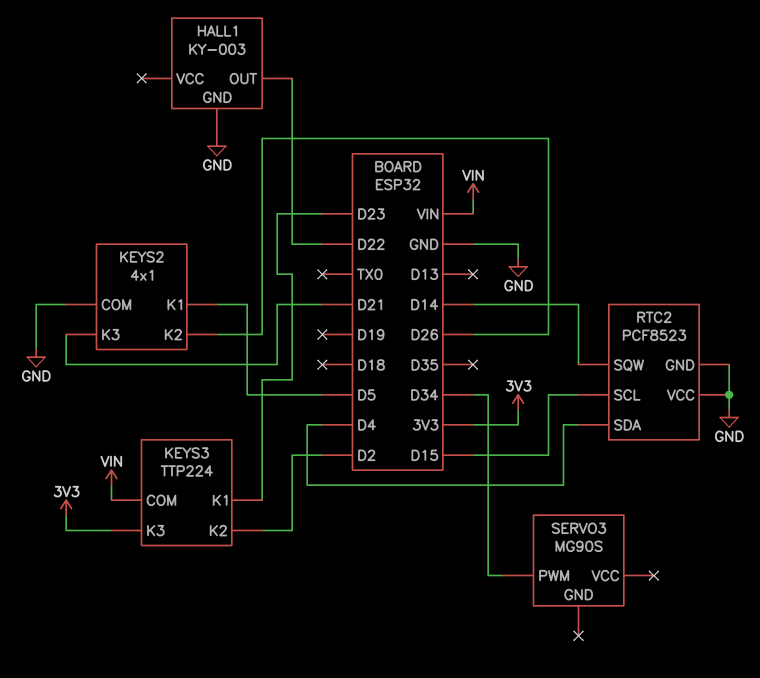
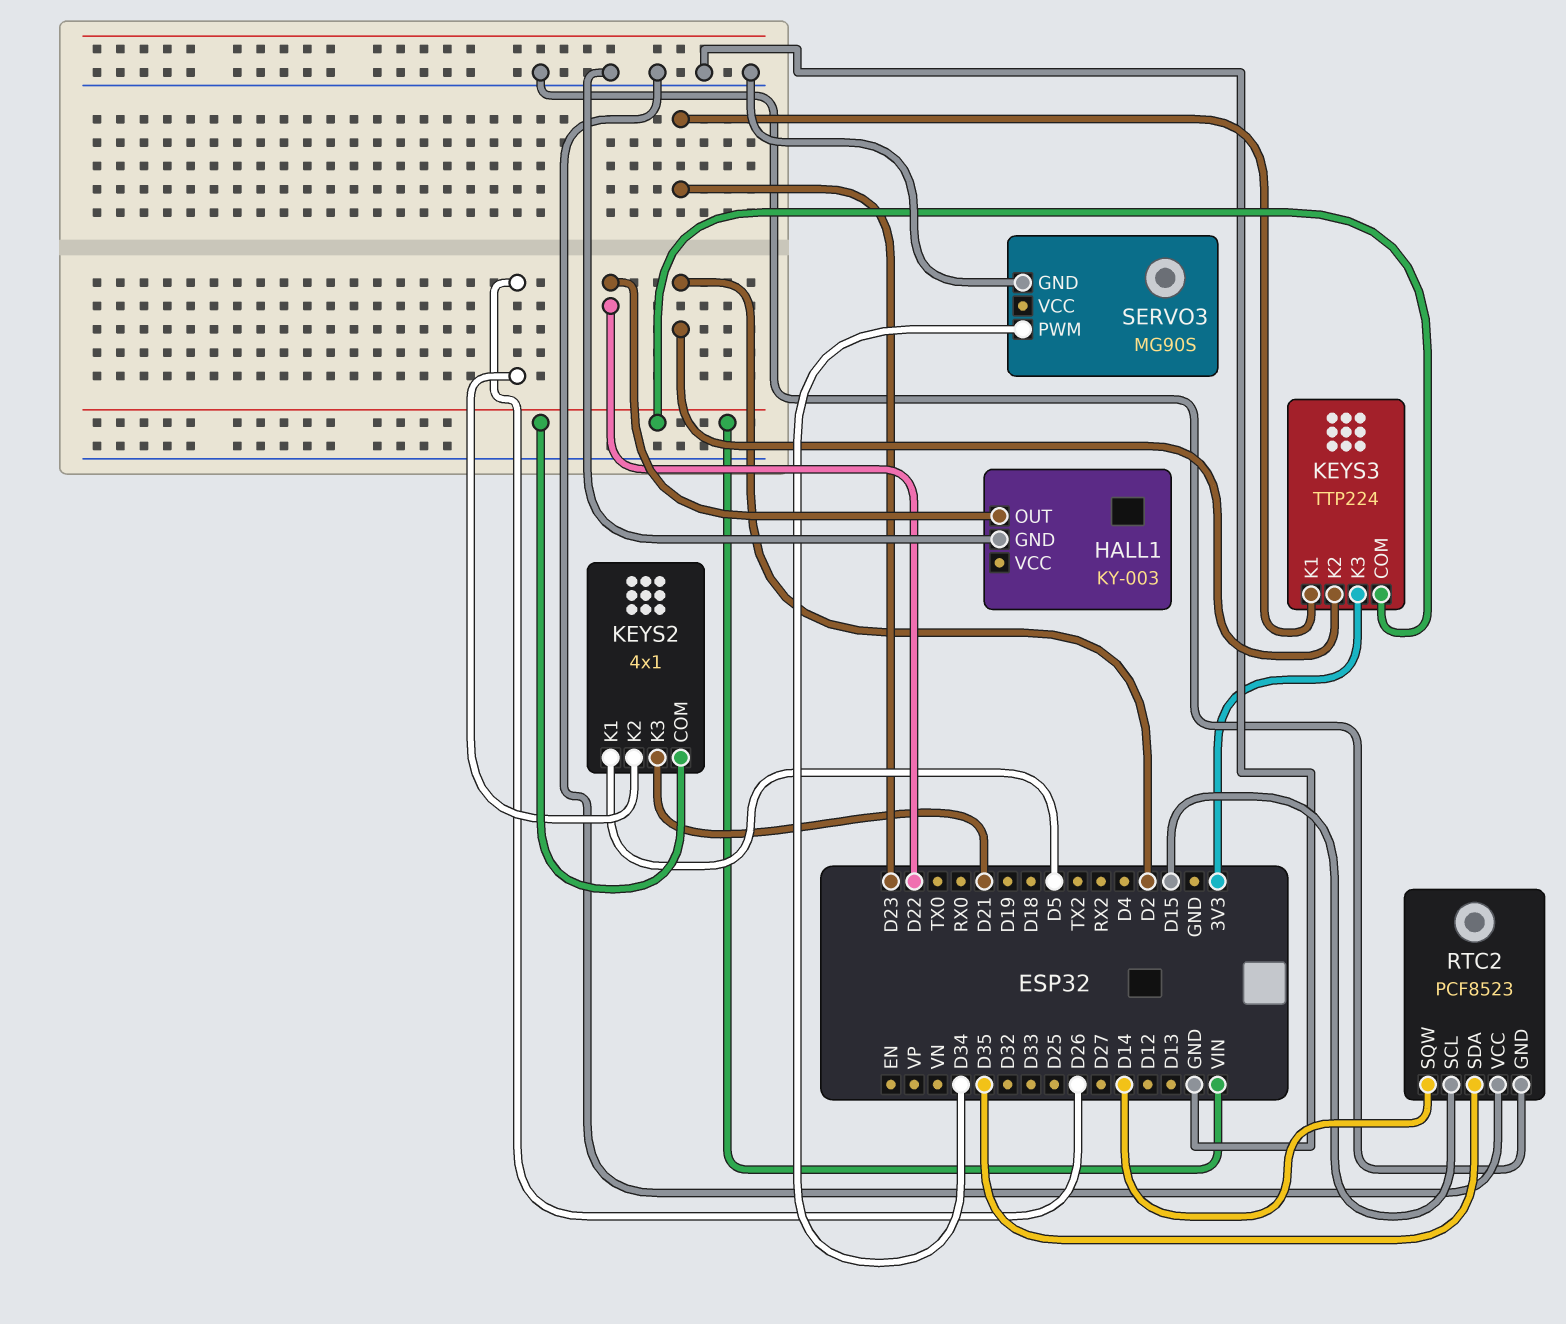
KEYS2 pin COM: GND -> VIN
RTC2 pin SDA: D4 -> D35
SERVO3 pin GND: none -> GND

